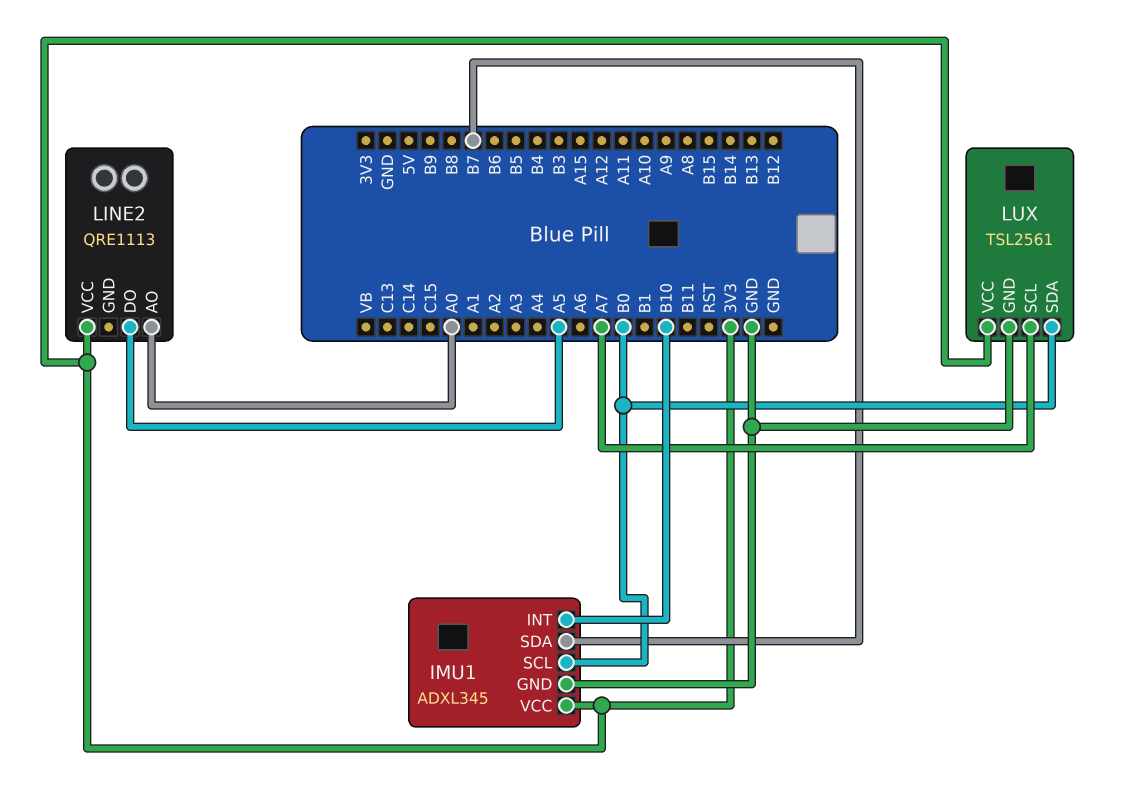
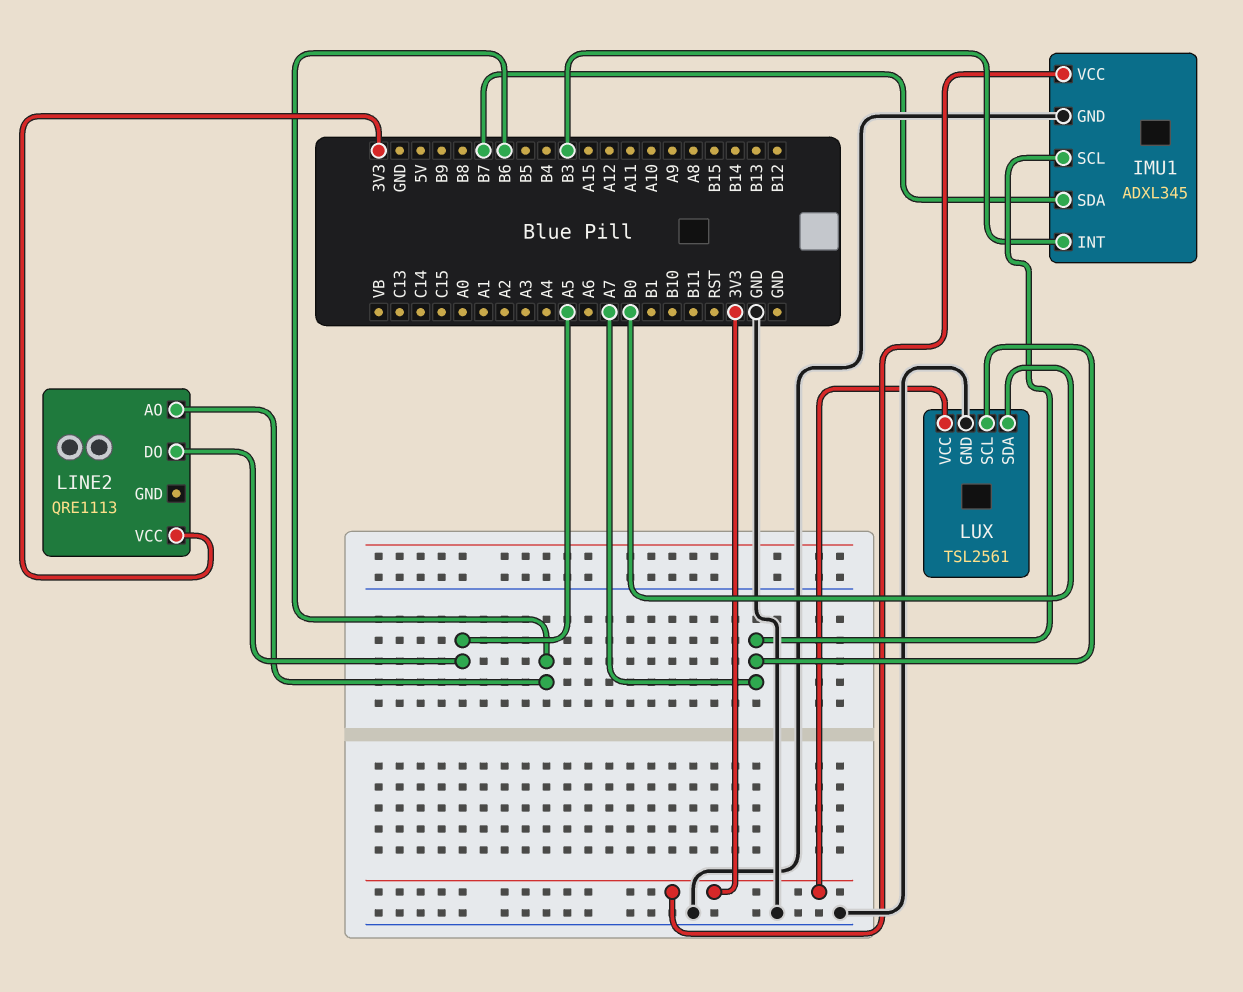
IMU1 pin INT: B10 -> B3
IMU1 pin SCL: B0 -> A7
LINE2 pin AO: A0 -> B6

